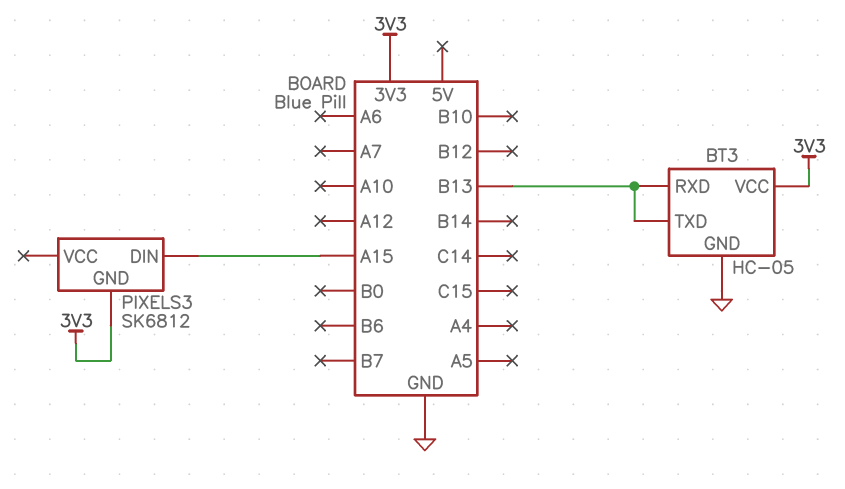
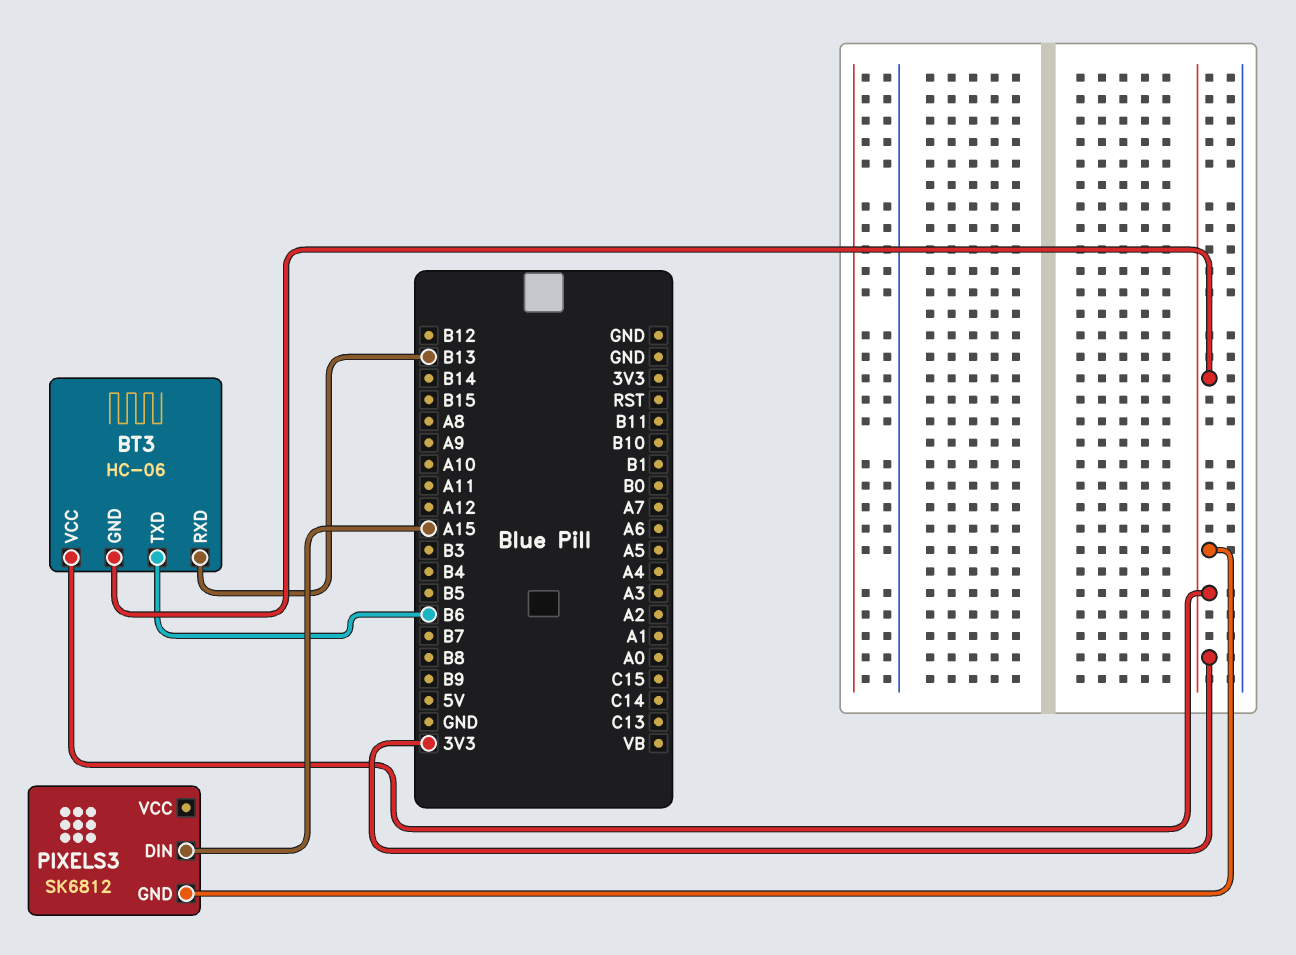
BT3: HC-05 -> HC-06
BT3 pin GND: GND -> 3V3
BT3 pin TXD: B13 -> B6

